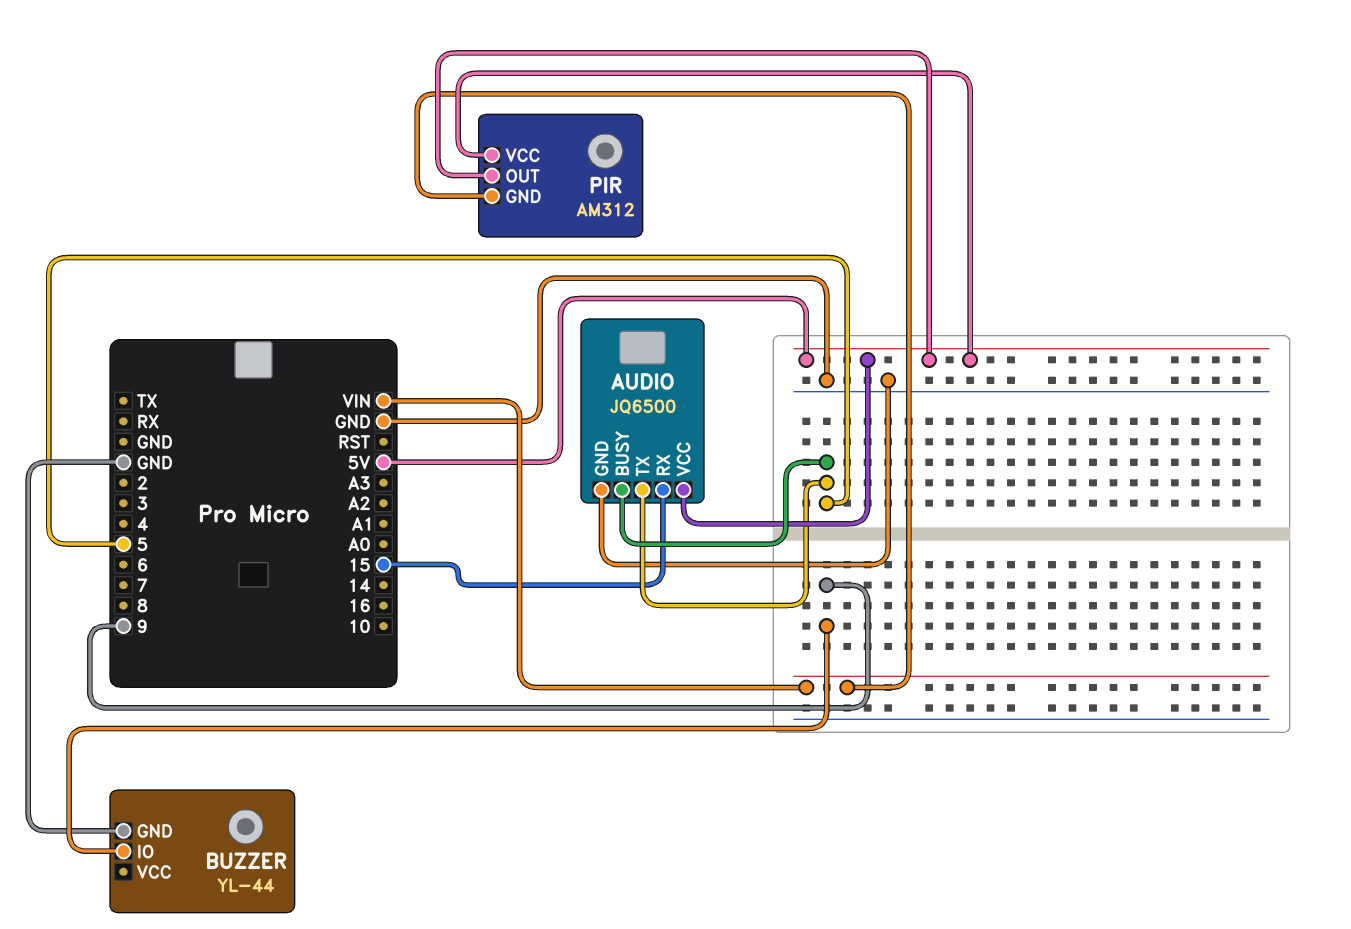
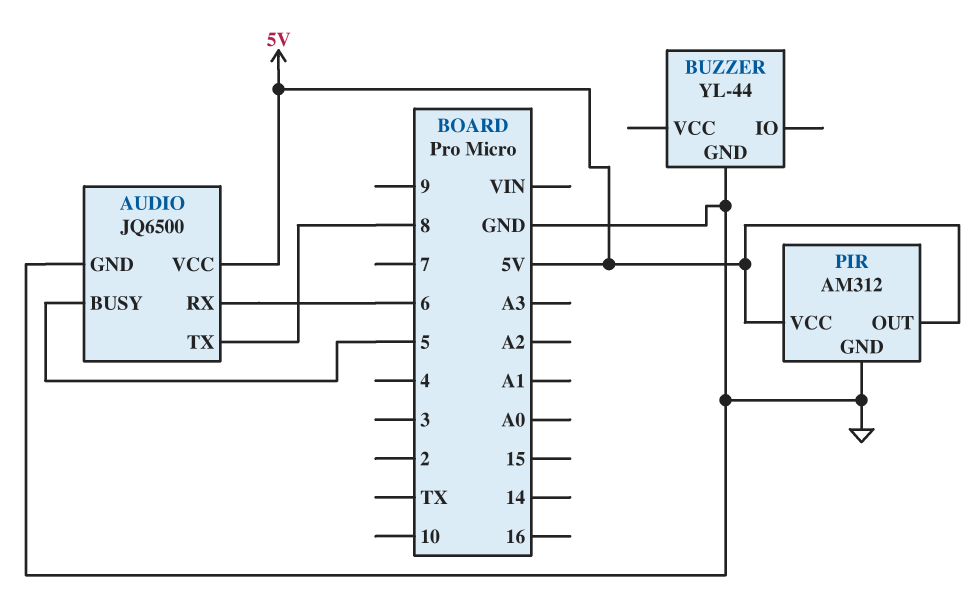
AUDIO pin RX: 15 -> 6
AUDIO pin TX: 5 -> 8
BUZZER pin IO: 9 -> none
PIR pin GND: VIN -> GND

